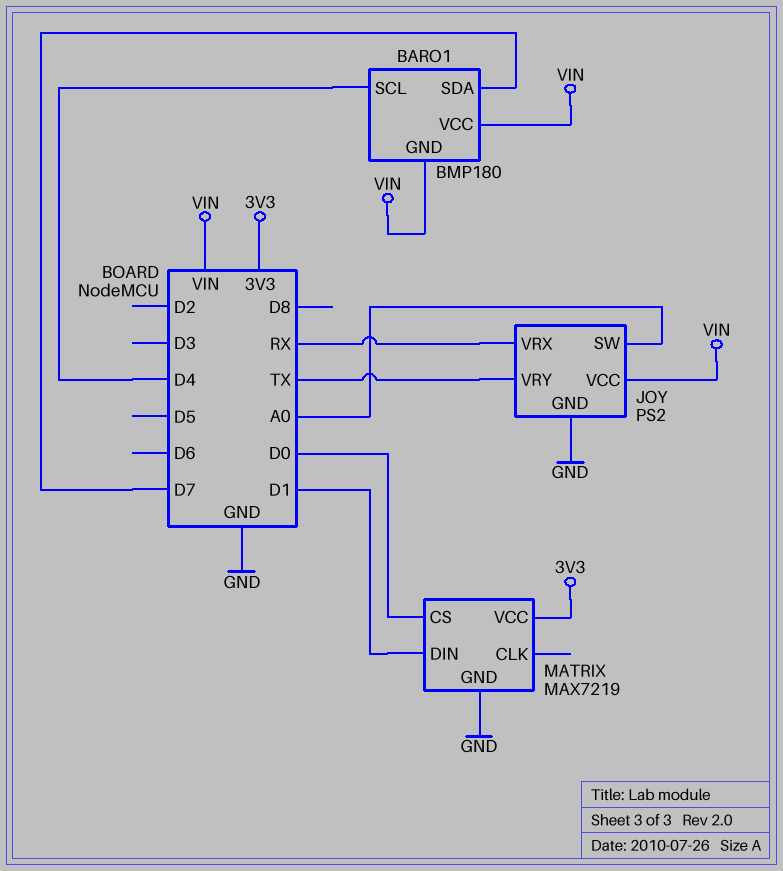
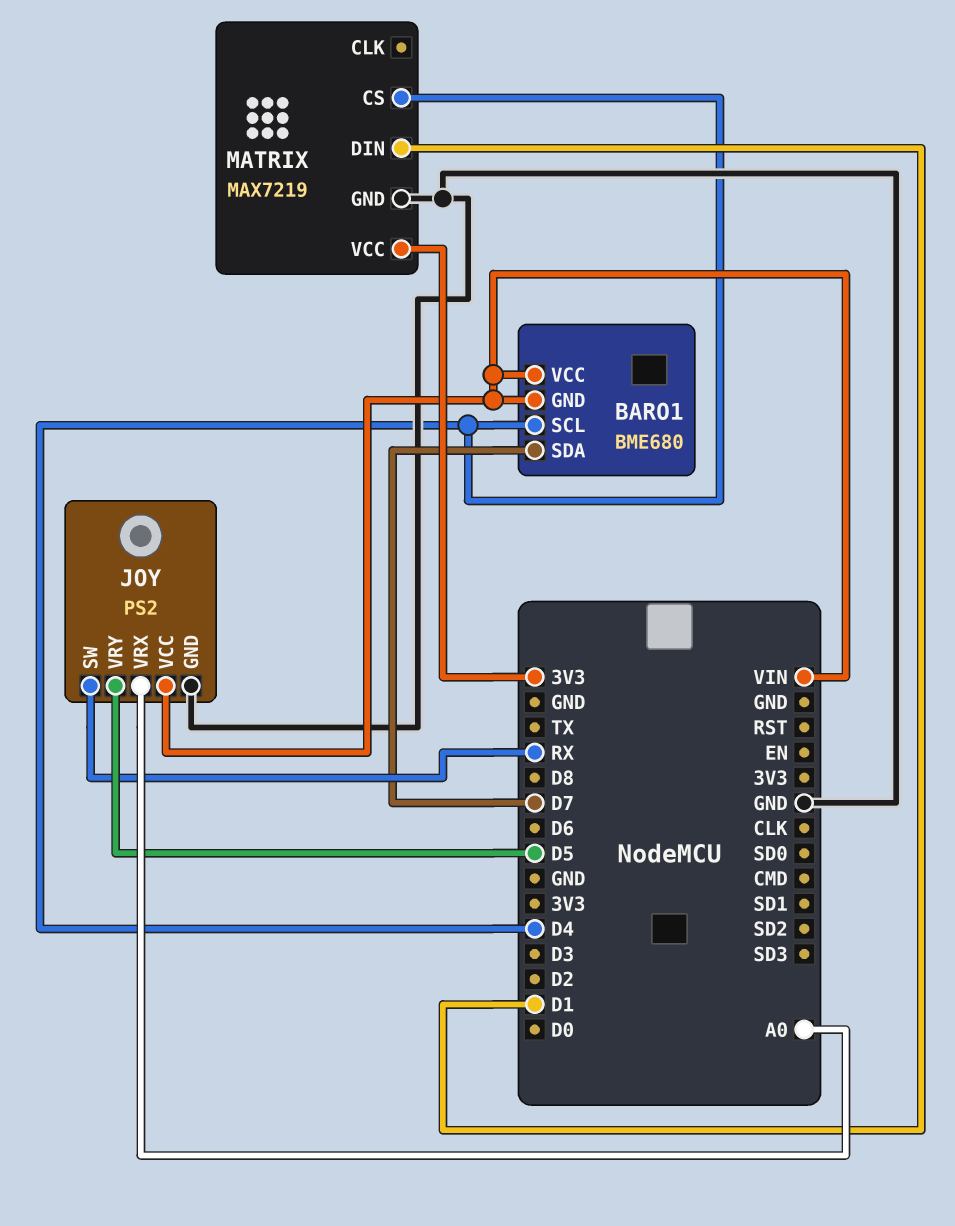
BARO1: BMP180 -> BME680
JOY pin SW: A0 -> RX
JOY pin VRX: RX -> A0
JOY pin VRY: TX -> D5
MATRIX pin CS: D0 -> D4

